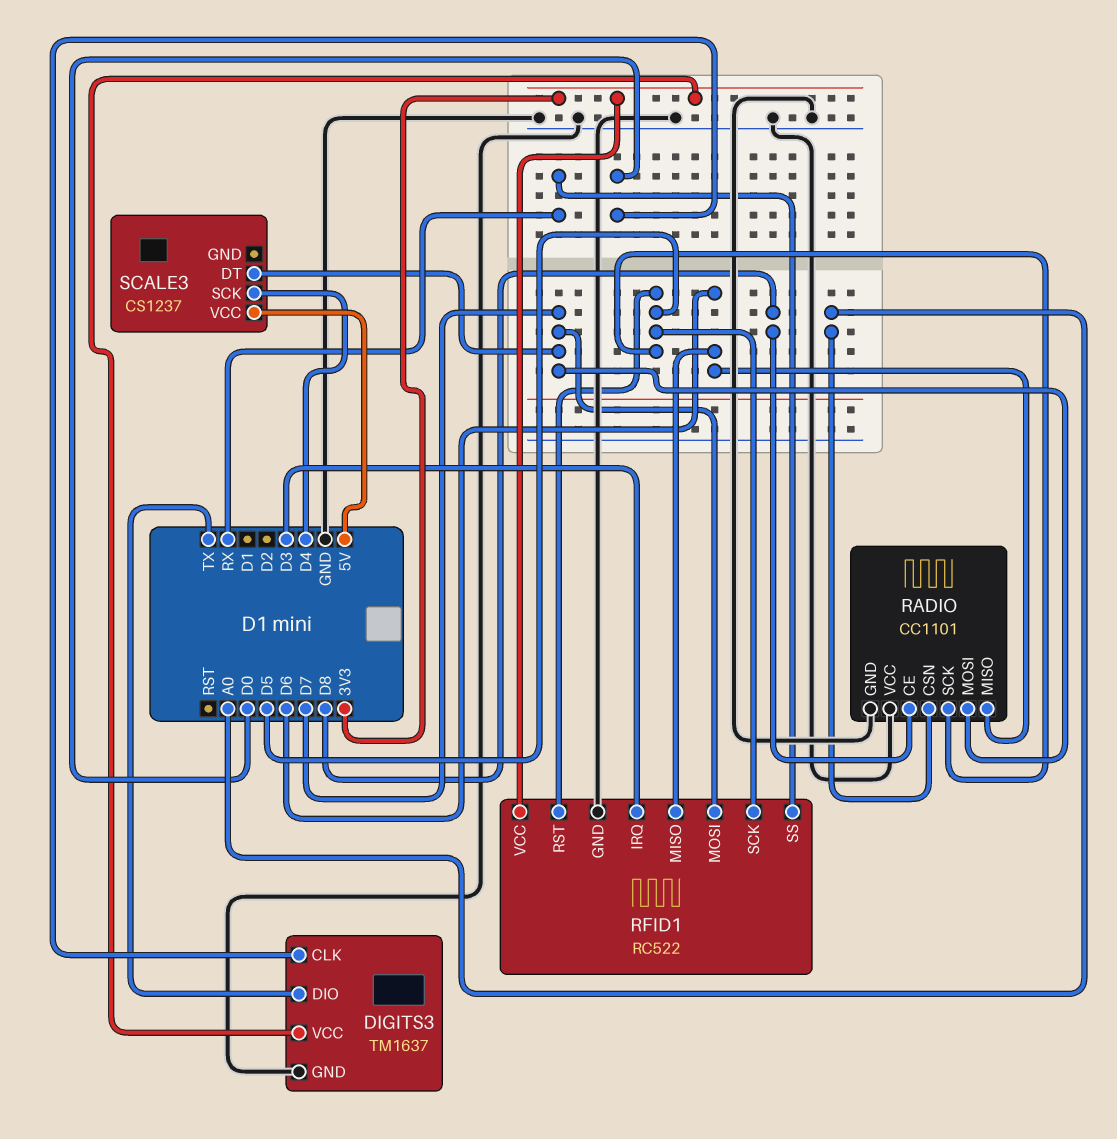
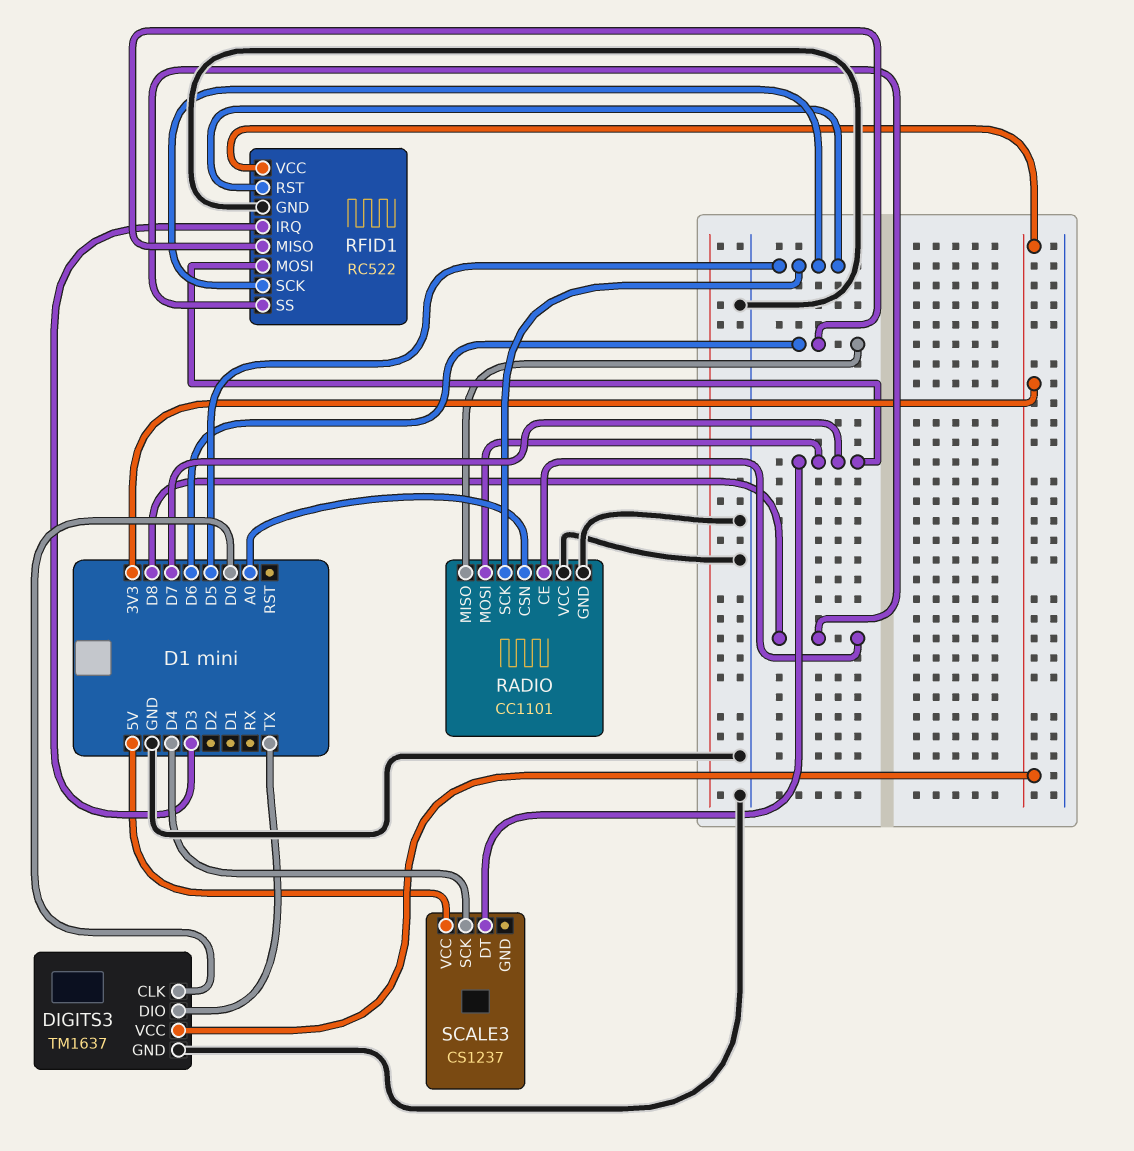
RFID1 pin SS: RX -> D8

